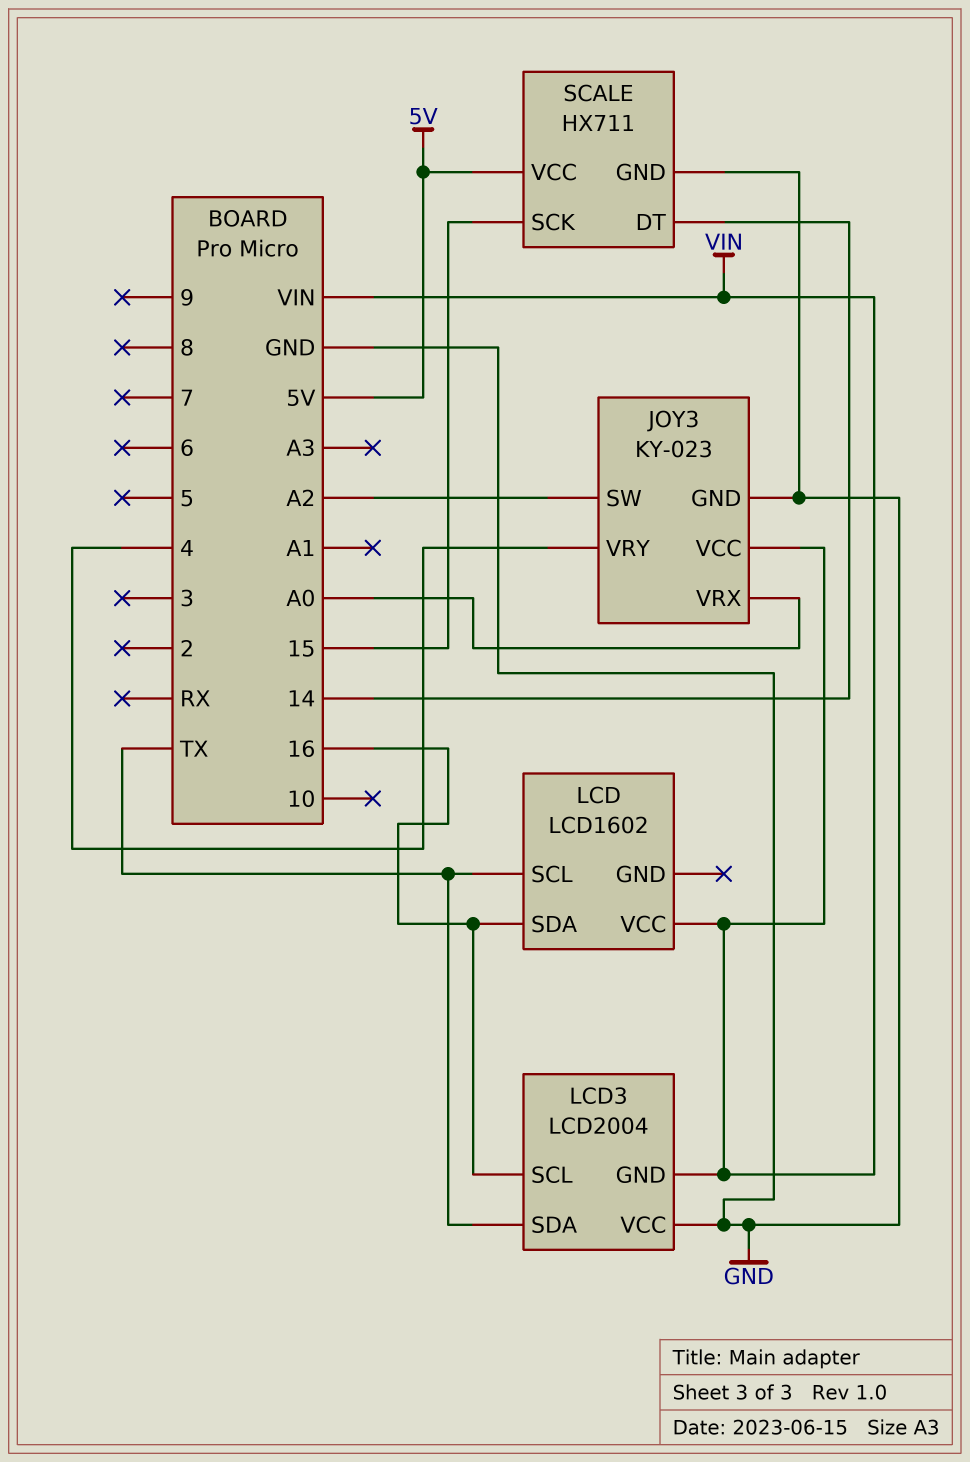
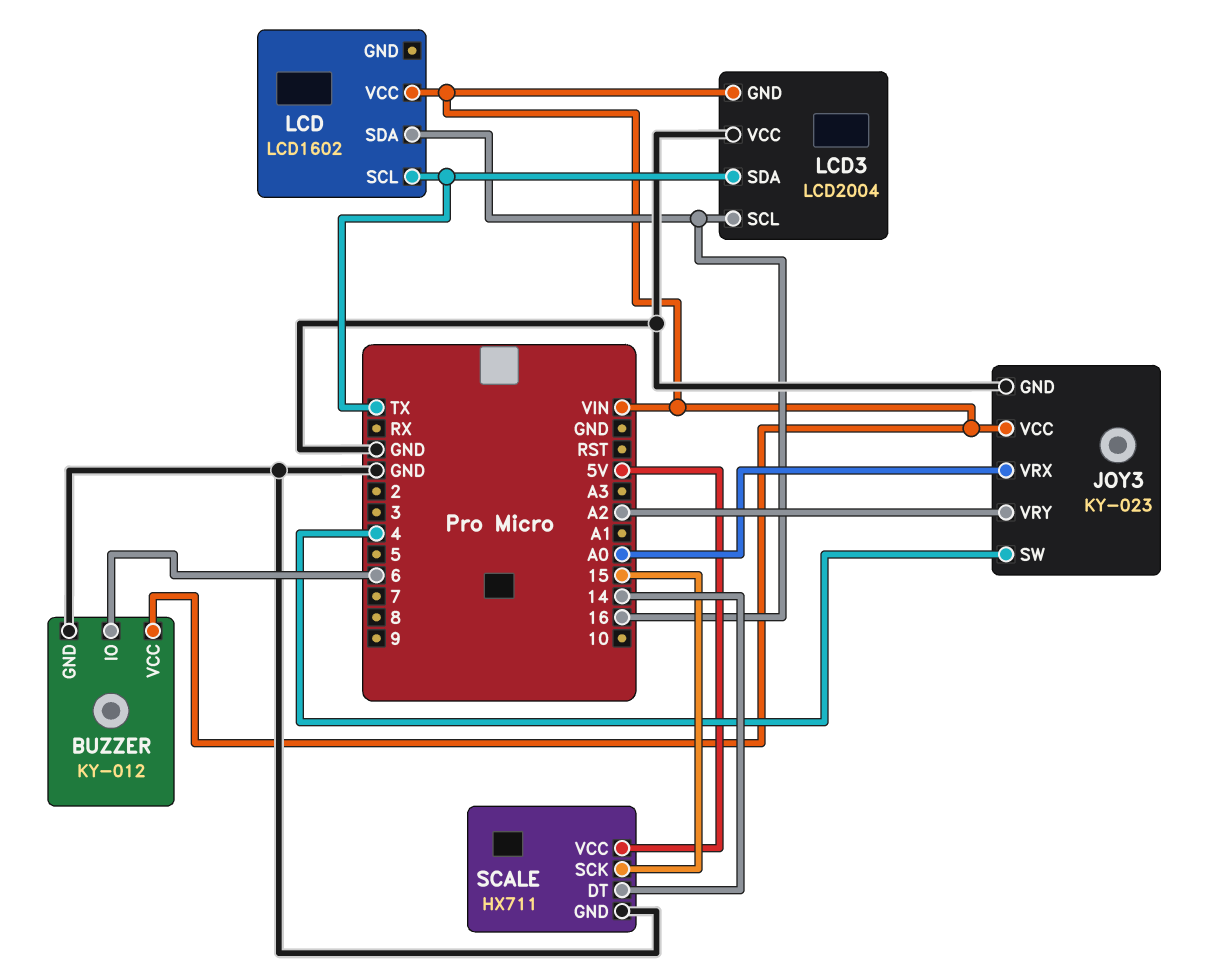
BUZZER: none -> KY-012
BUZZER pin GND: none -> GND
BUZZER pin IO: none -> 6
BUZZER pin VCC: none -> VIN
JOY3 pin SW: A2 -> 4
JOY3 pin VRY: 4 -> A2

